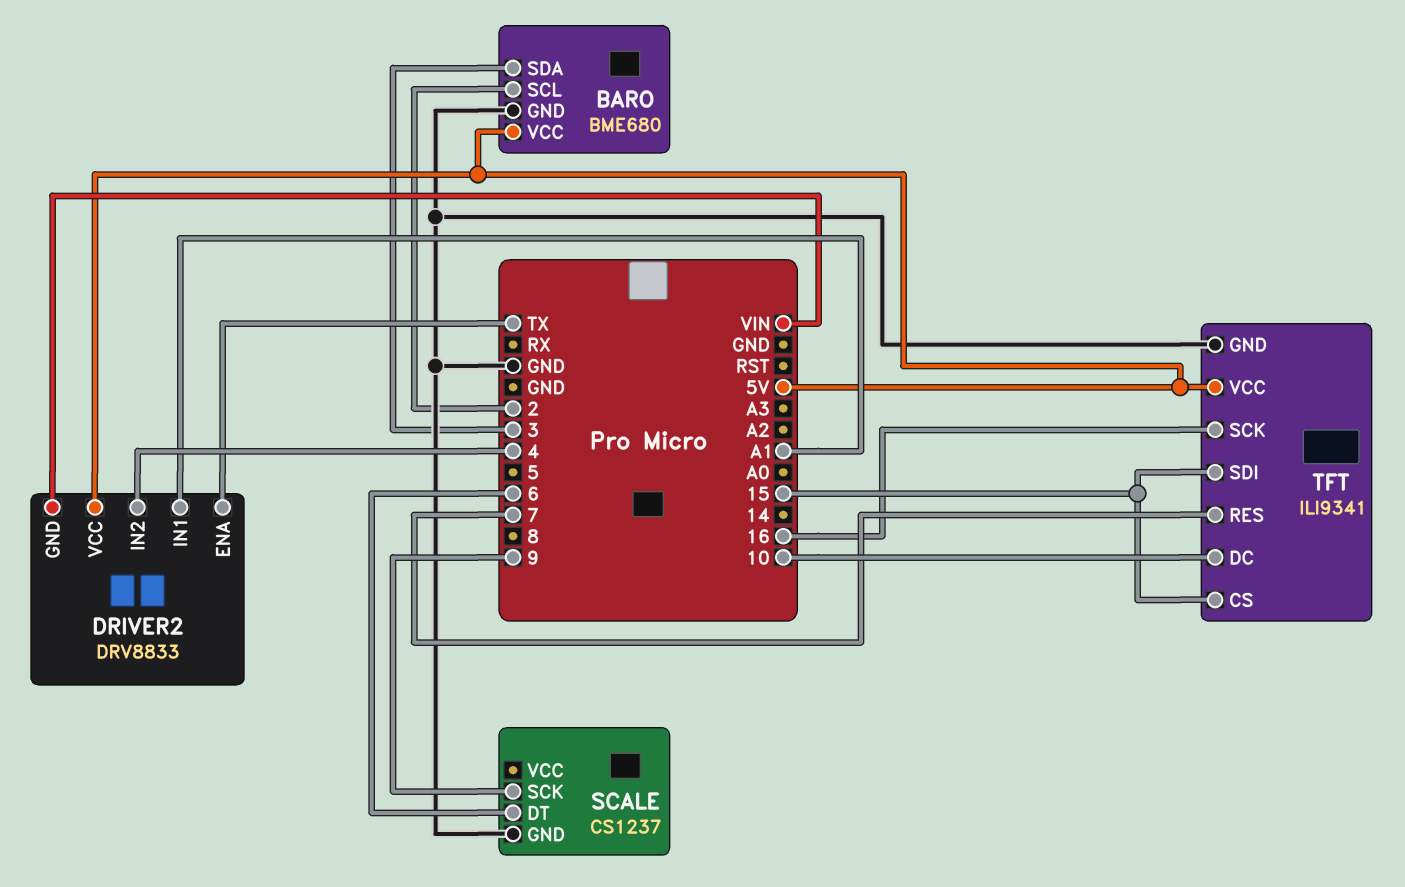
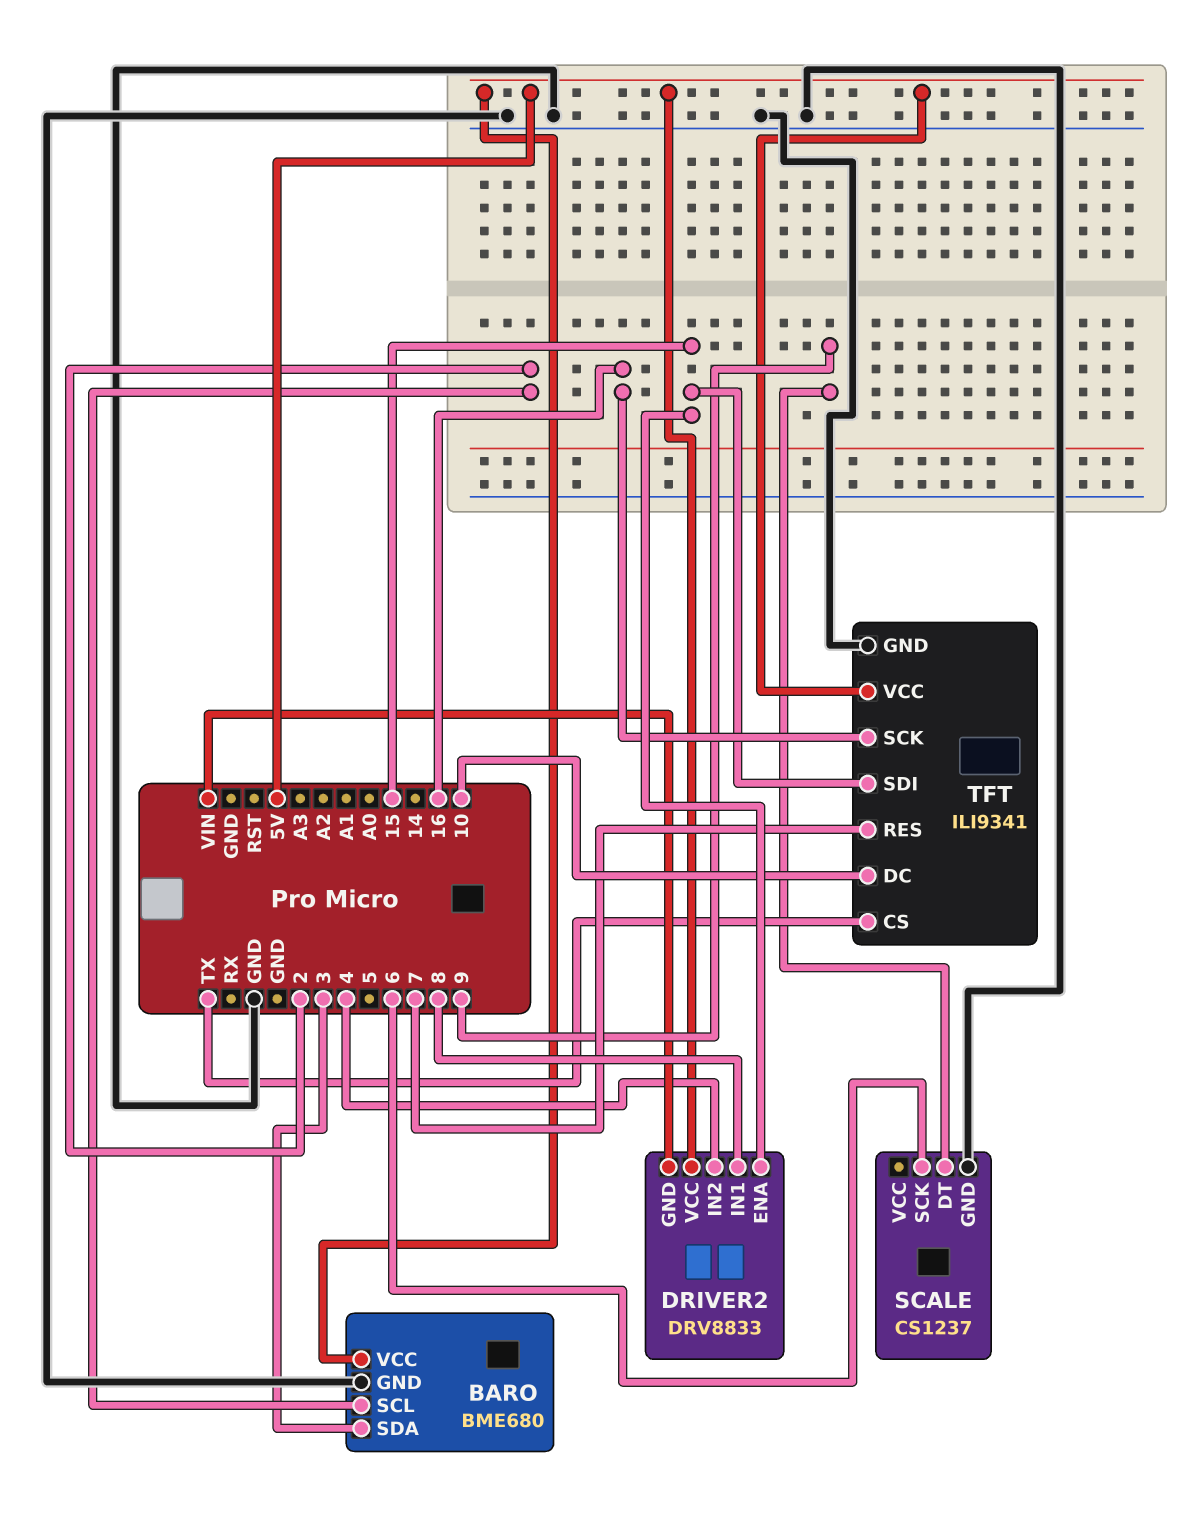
DRIVER2 pin ENA: TX -> 15
DRIVER2 pin IN1: A1 -> 8
SCALE pin DT: 6 -> 9
SCALE pin SCK: 9 -> 6
TFT pin CS: 15 -> TX

